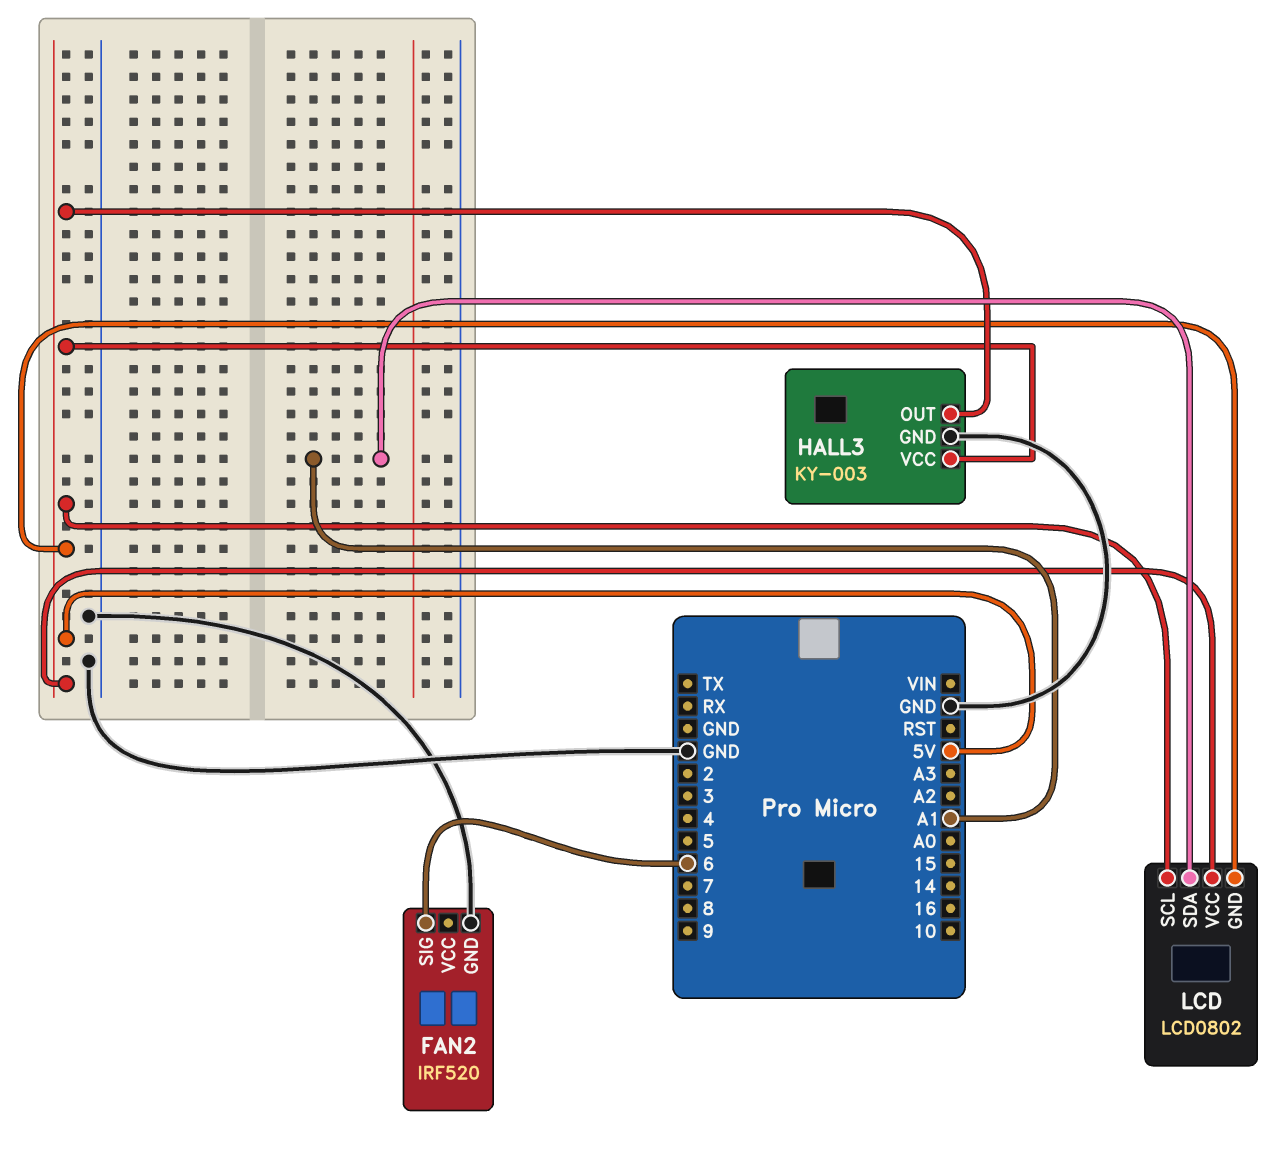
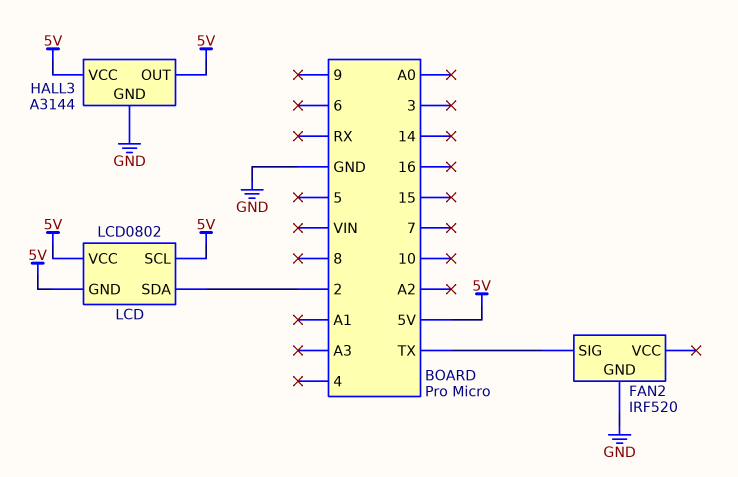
FAN2 pin SIG: 6 -> TX
HALL3: KY-003 -> A3144
LCD pin SDA: A1 -> 2

